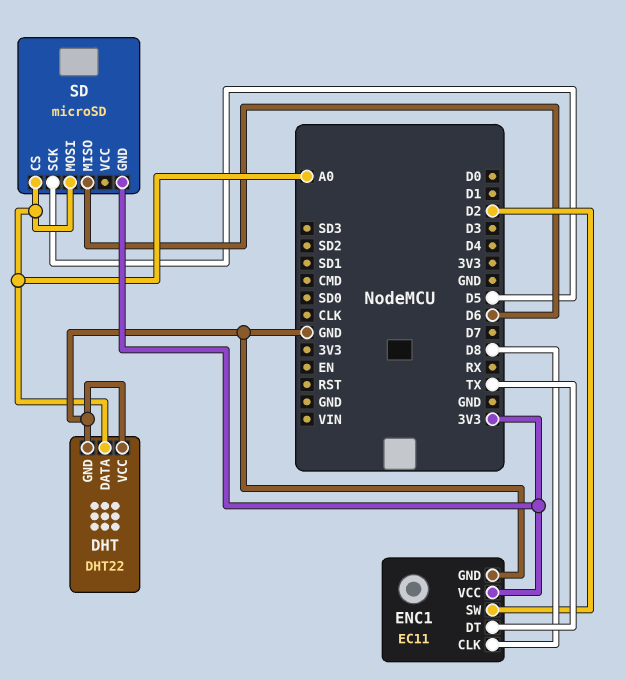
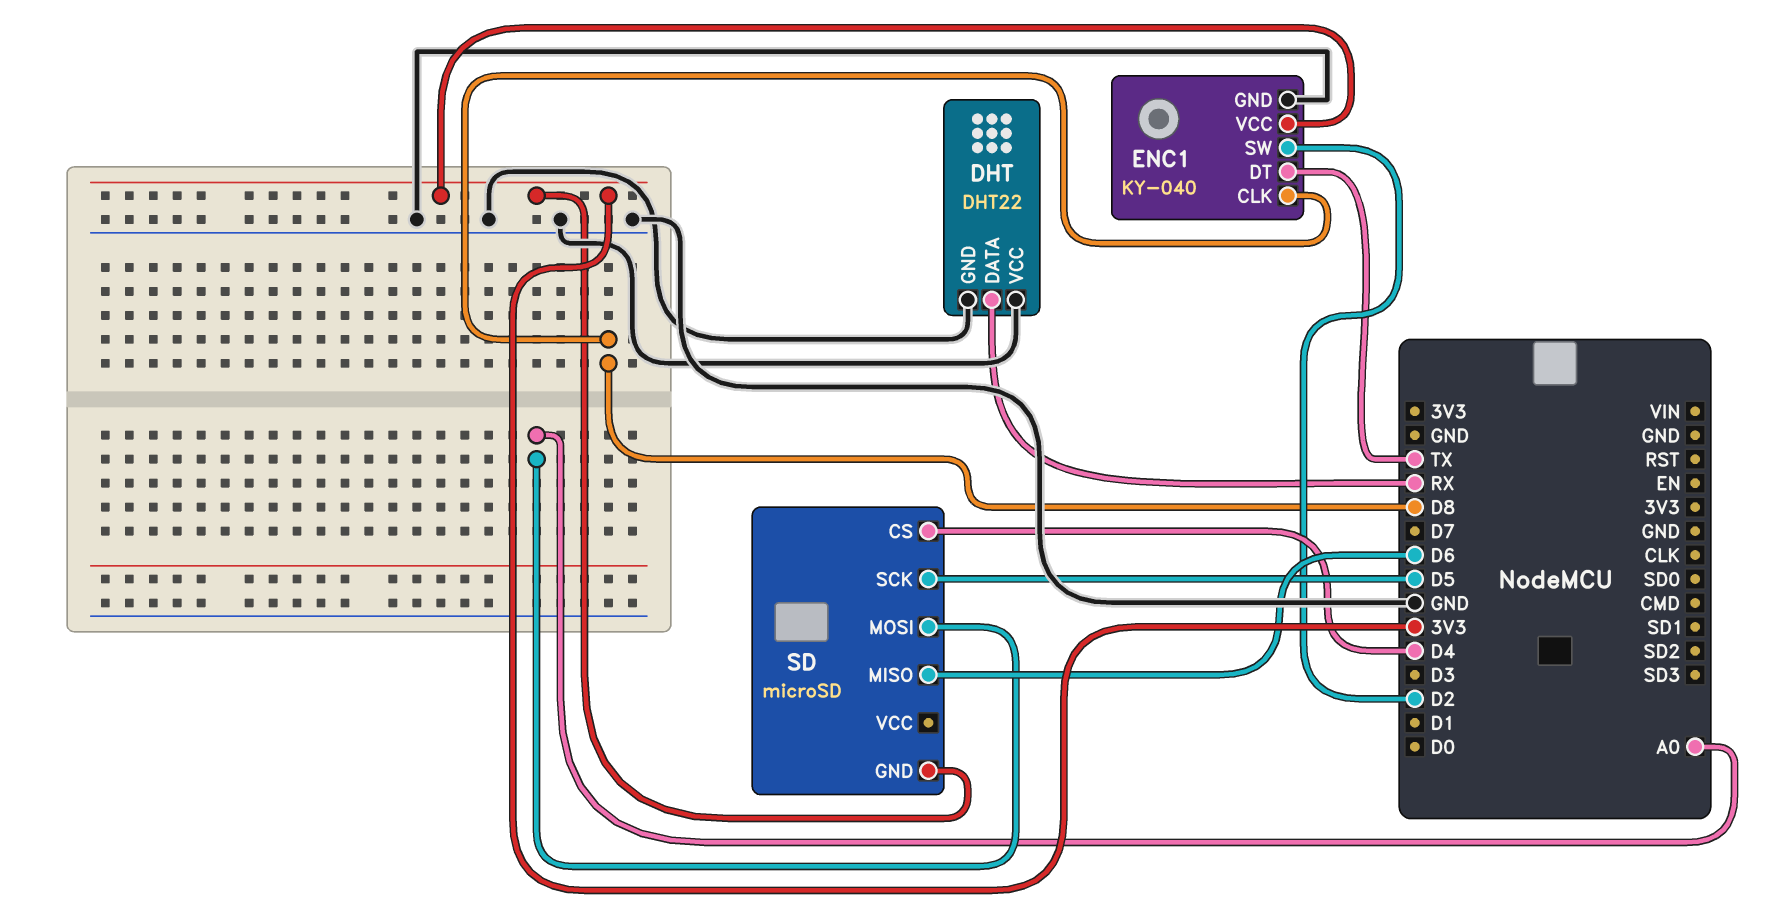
DHT pin DATA: A0 -> RX
ENC1: EC11 -> KY-040
SD pin CS: A0 -> D4

